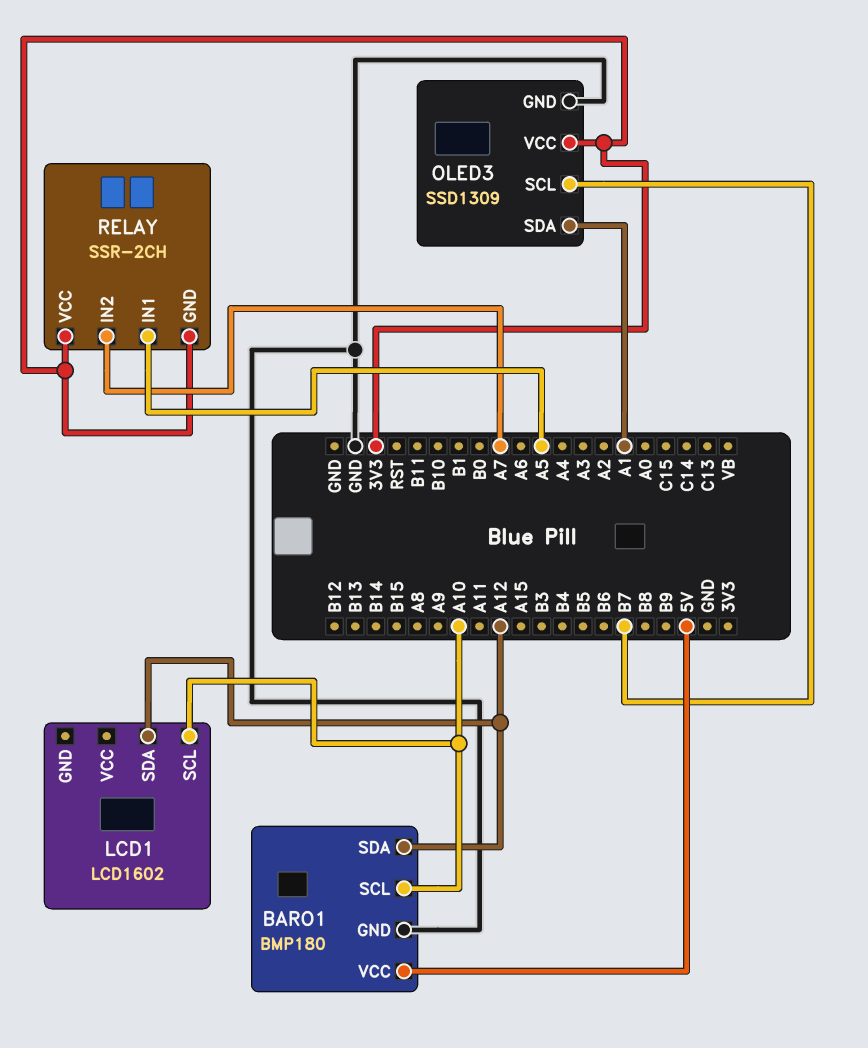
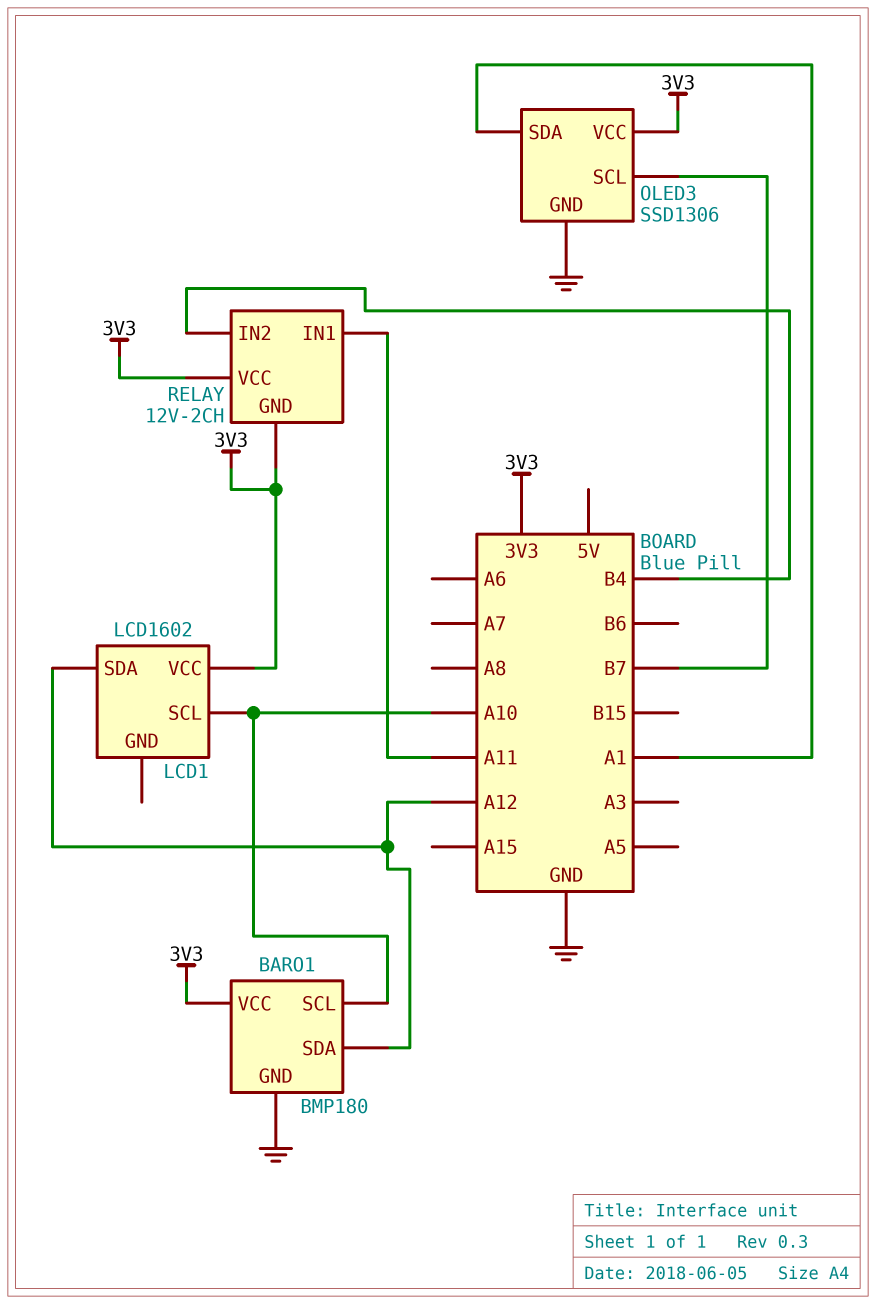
BARO1 pin VCC: 5V -> 3V3
LCD1 pin VCC: none -> 3V3
OLED3: SSD1309 -> SSD1306
RELAY: SSR-2CH -> 12V-2CH
RELAY pin IN1: A5 -> A11
RELAY pin IN2: A7 -> B4

